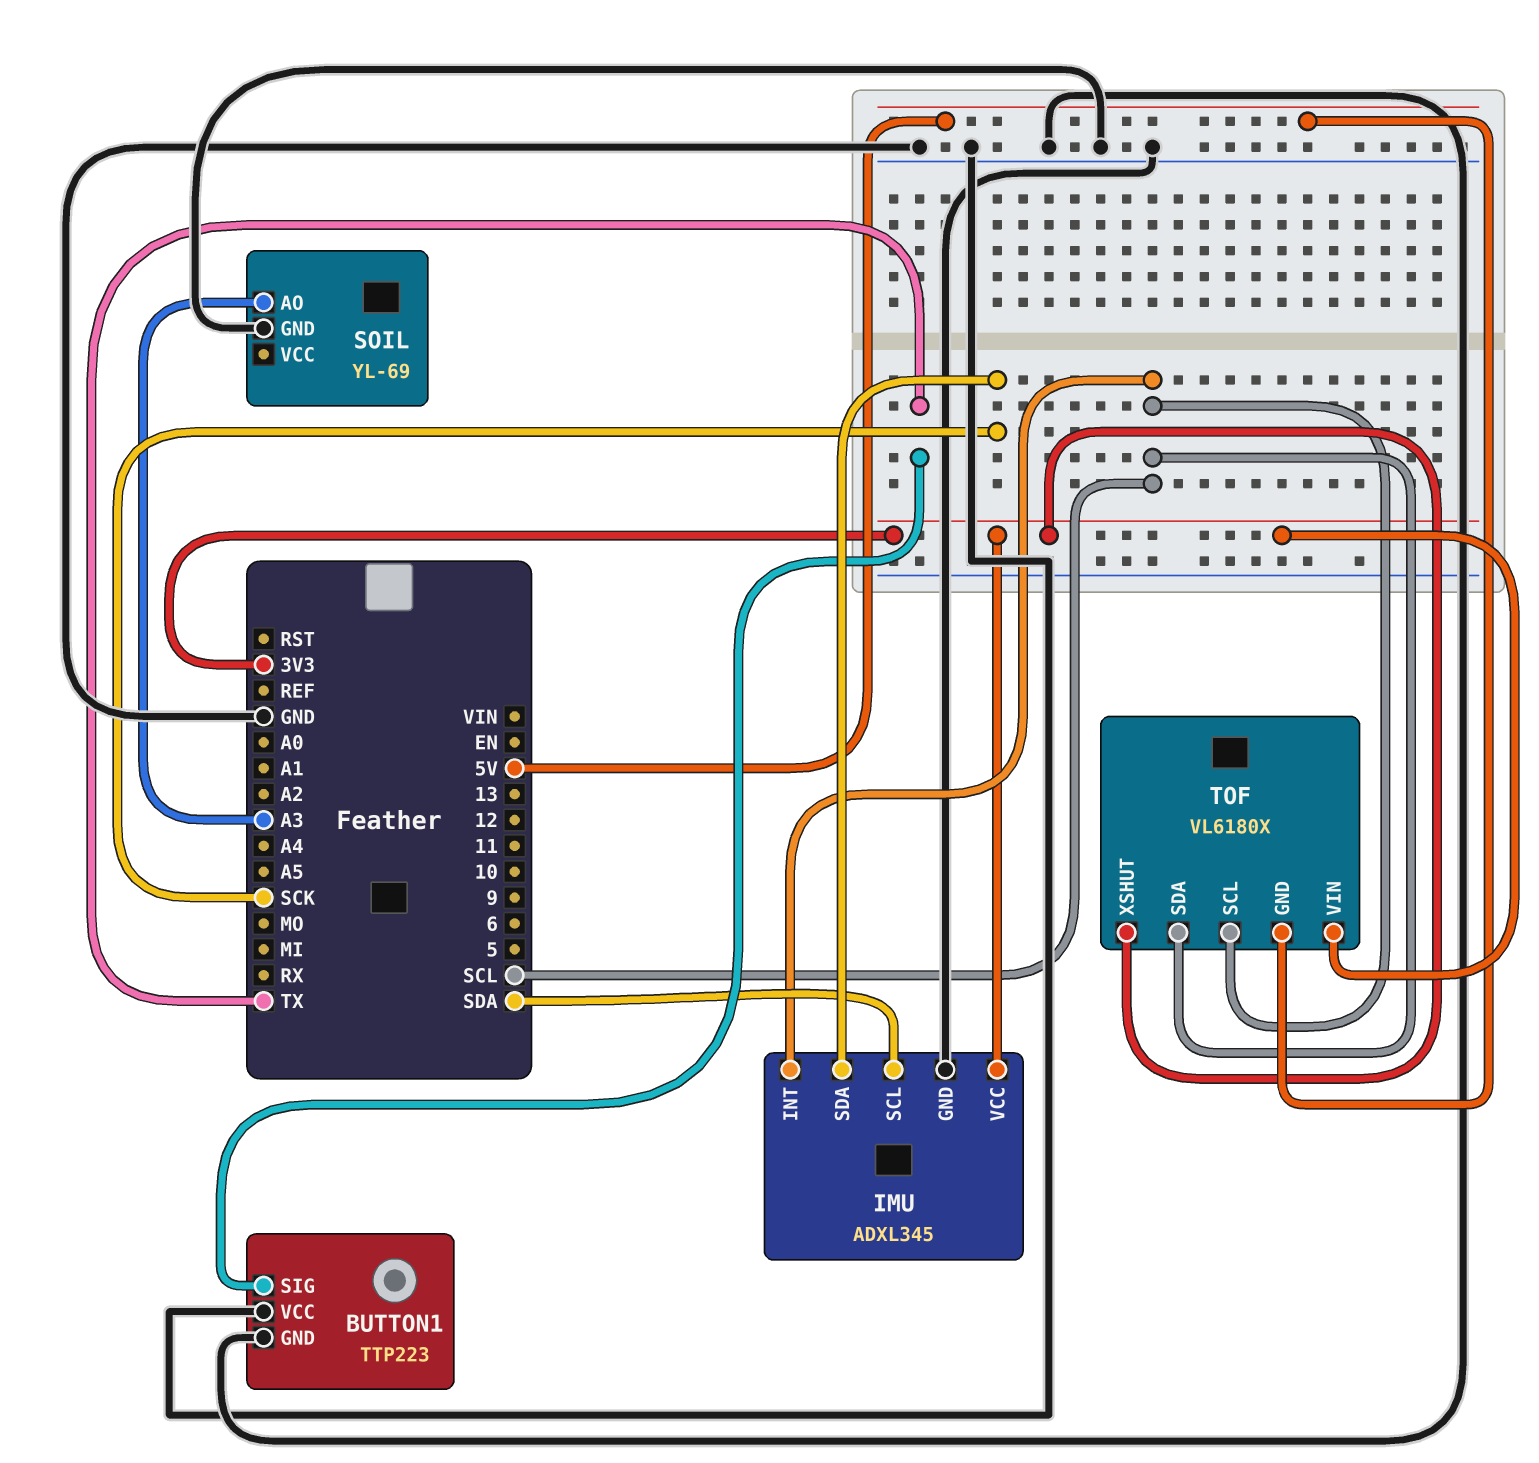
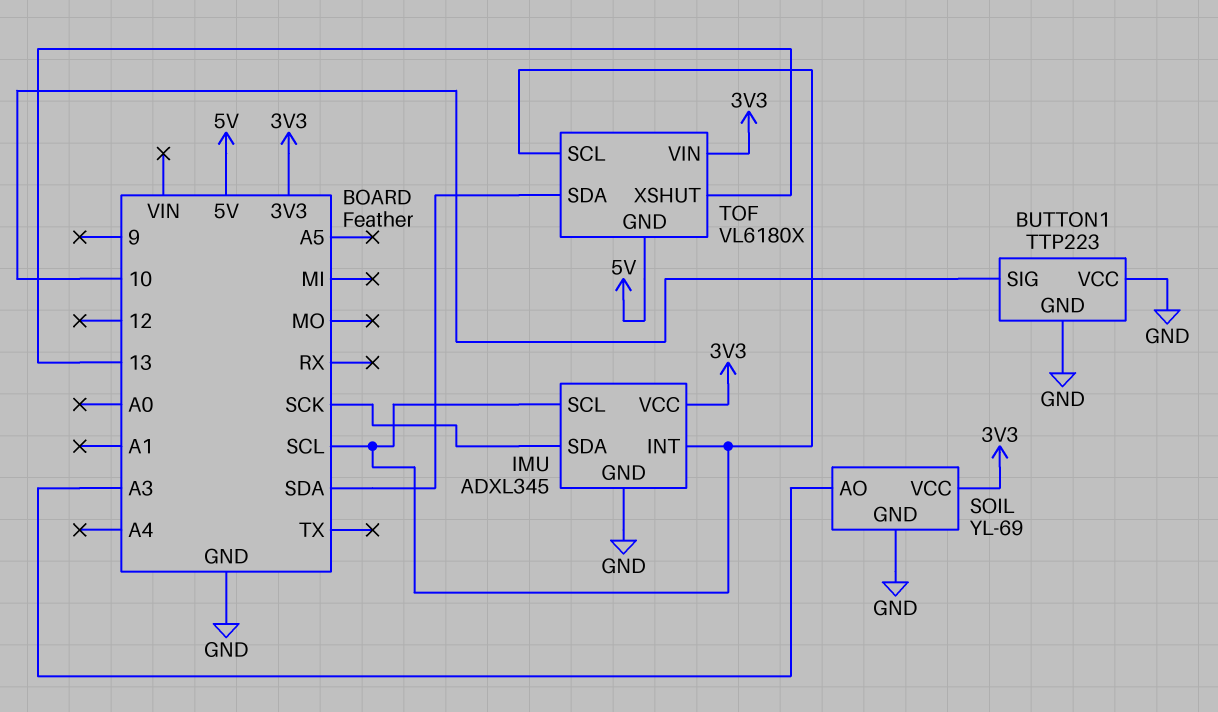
BUTTON1 pin SIG: TX -> 10
IMU pin SCL: SDA -> SCL
SOIL pin VCC: none -> 3V3
TOF pin SDA: SCL -> SDA
TOF pin XSHUT: 3V3 -> 13

